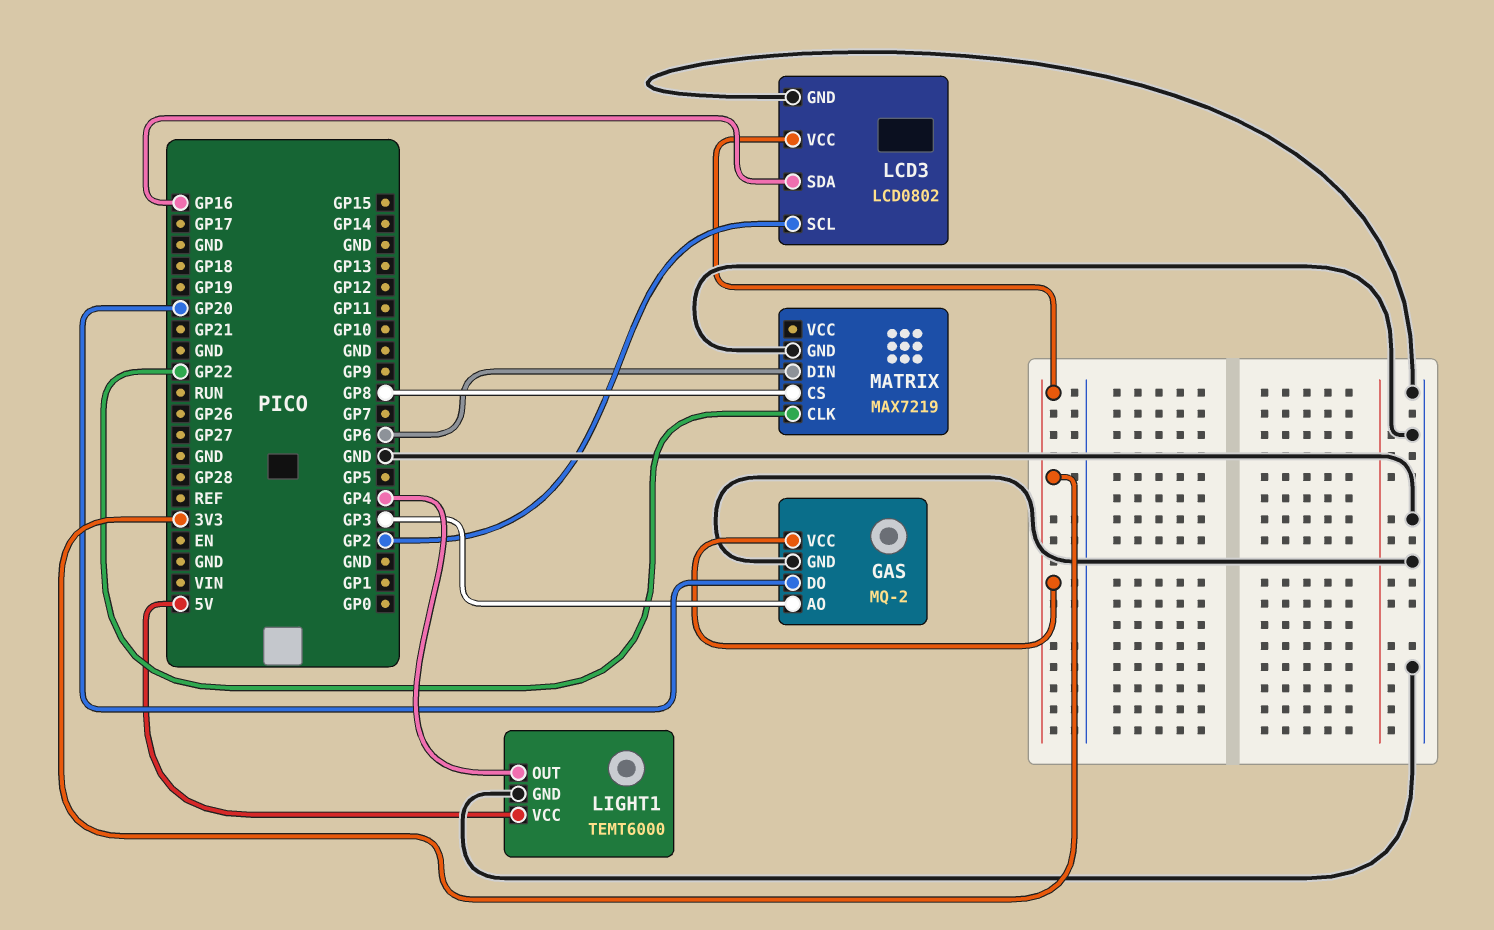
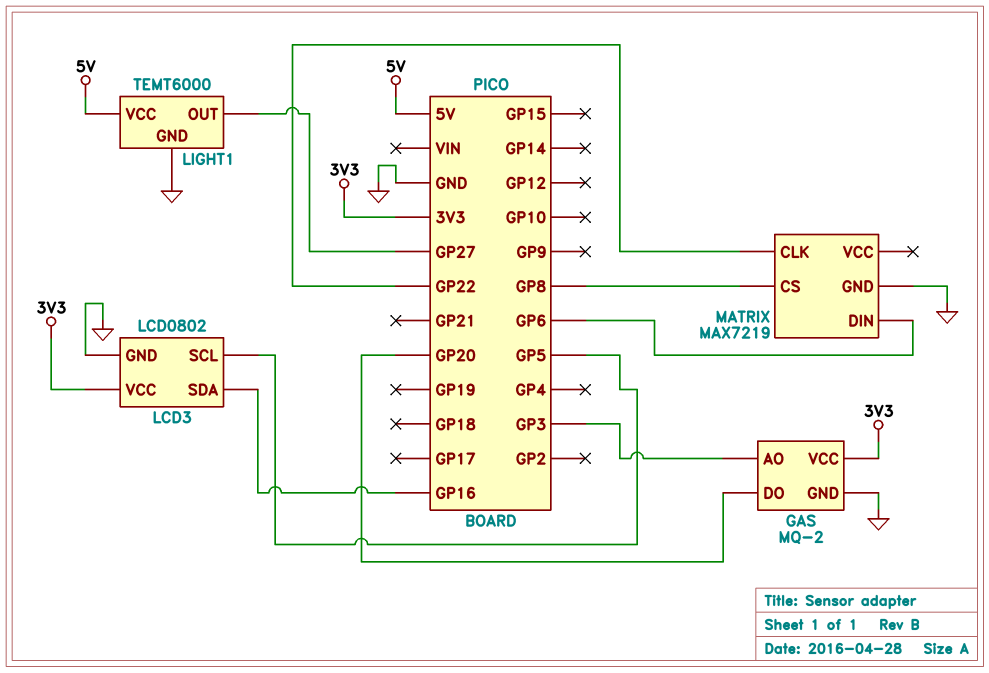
LCD3 pin SCL: GP2 -> GP5
LIGHT1 pin OUT: GP4 -> GP27

